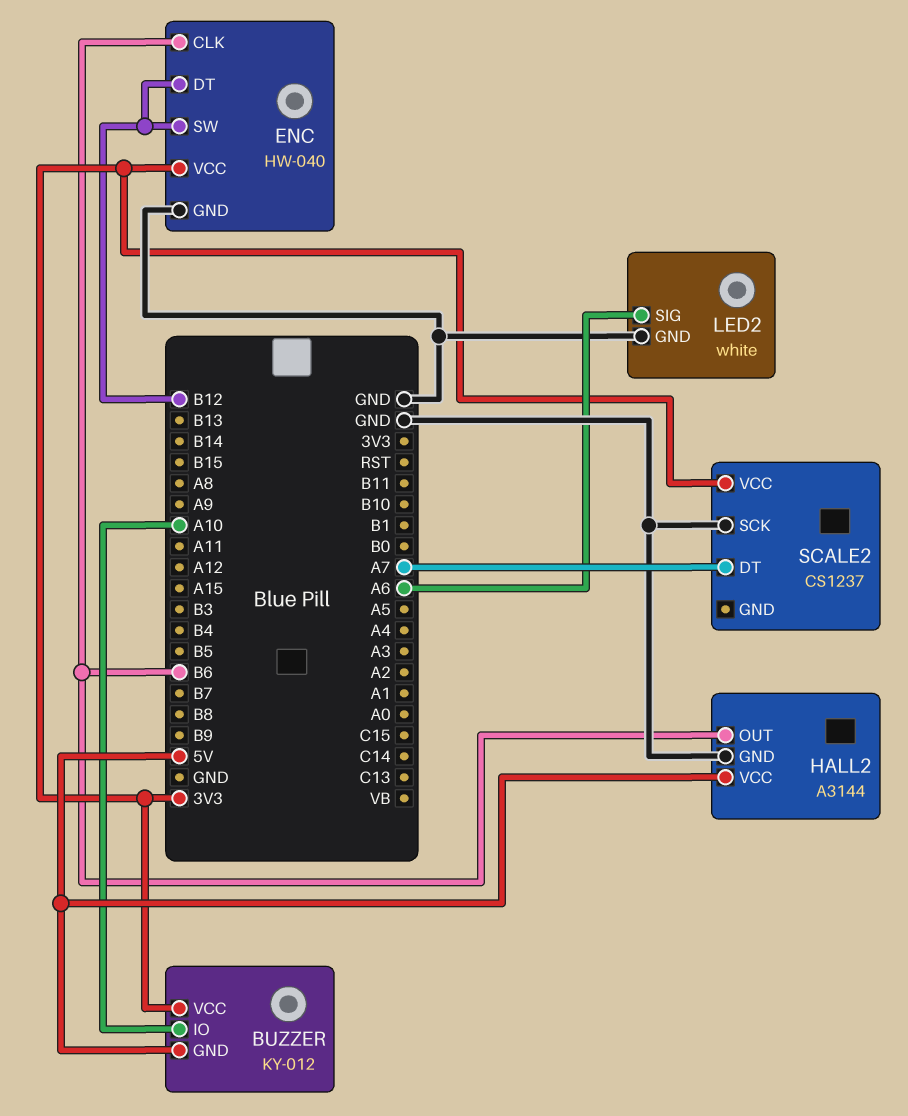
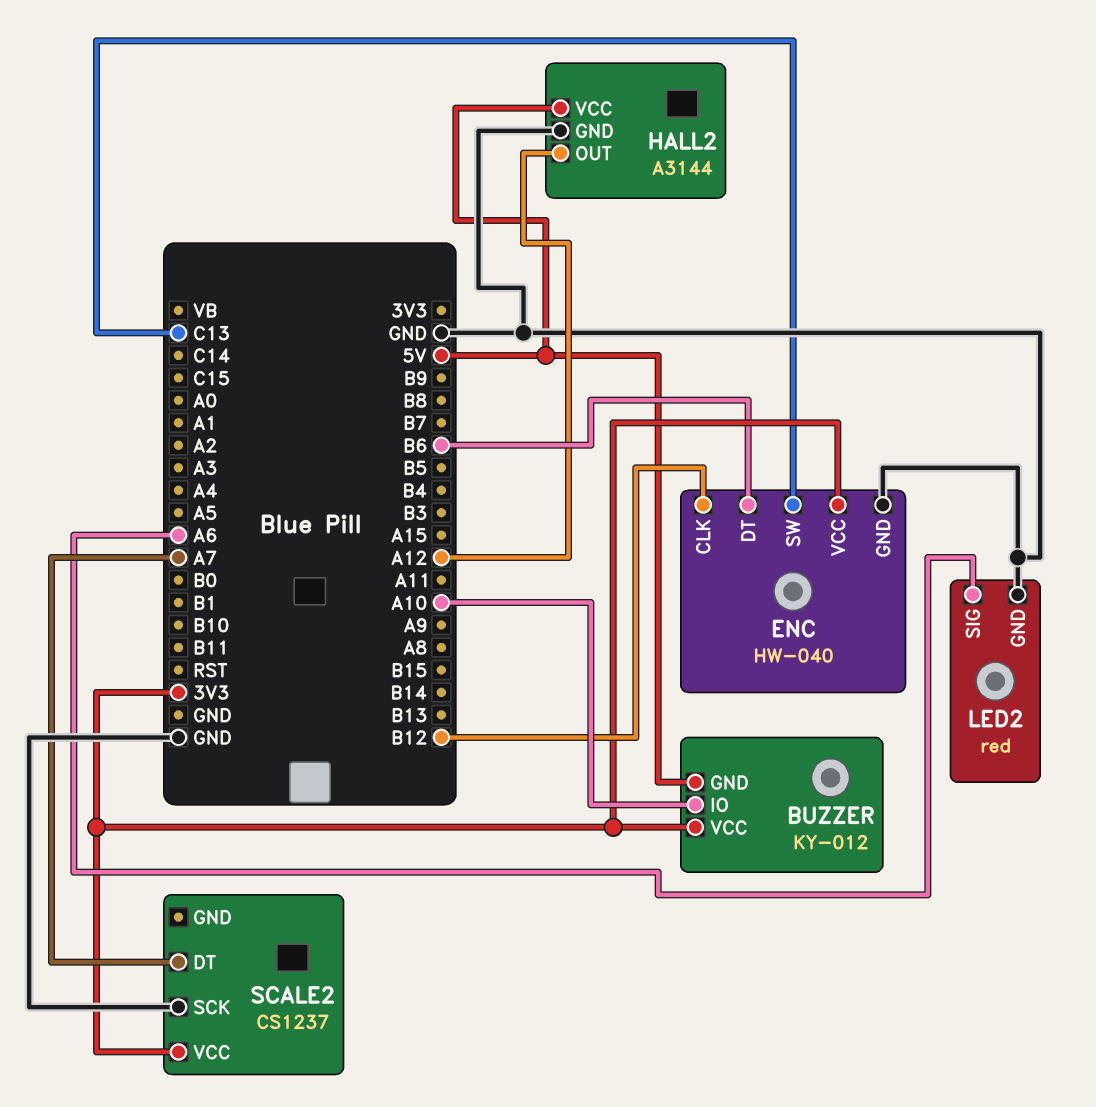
ENC pin CLK: B6 -> B12
ENC pin DT: B12 -> B6
ENC pin SW: B12 -> C13
HALL2 pin OUT: B6 -> A12
LED2: white -> red

